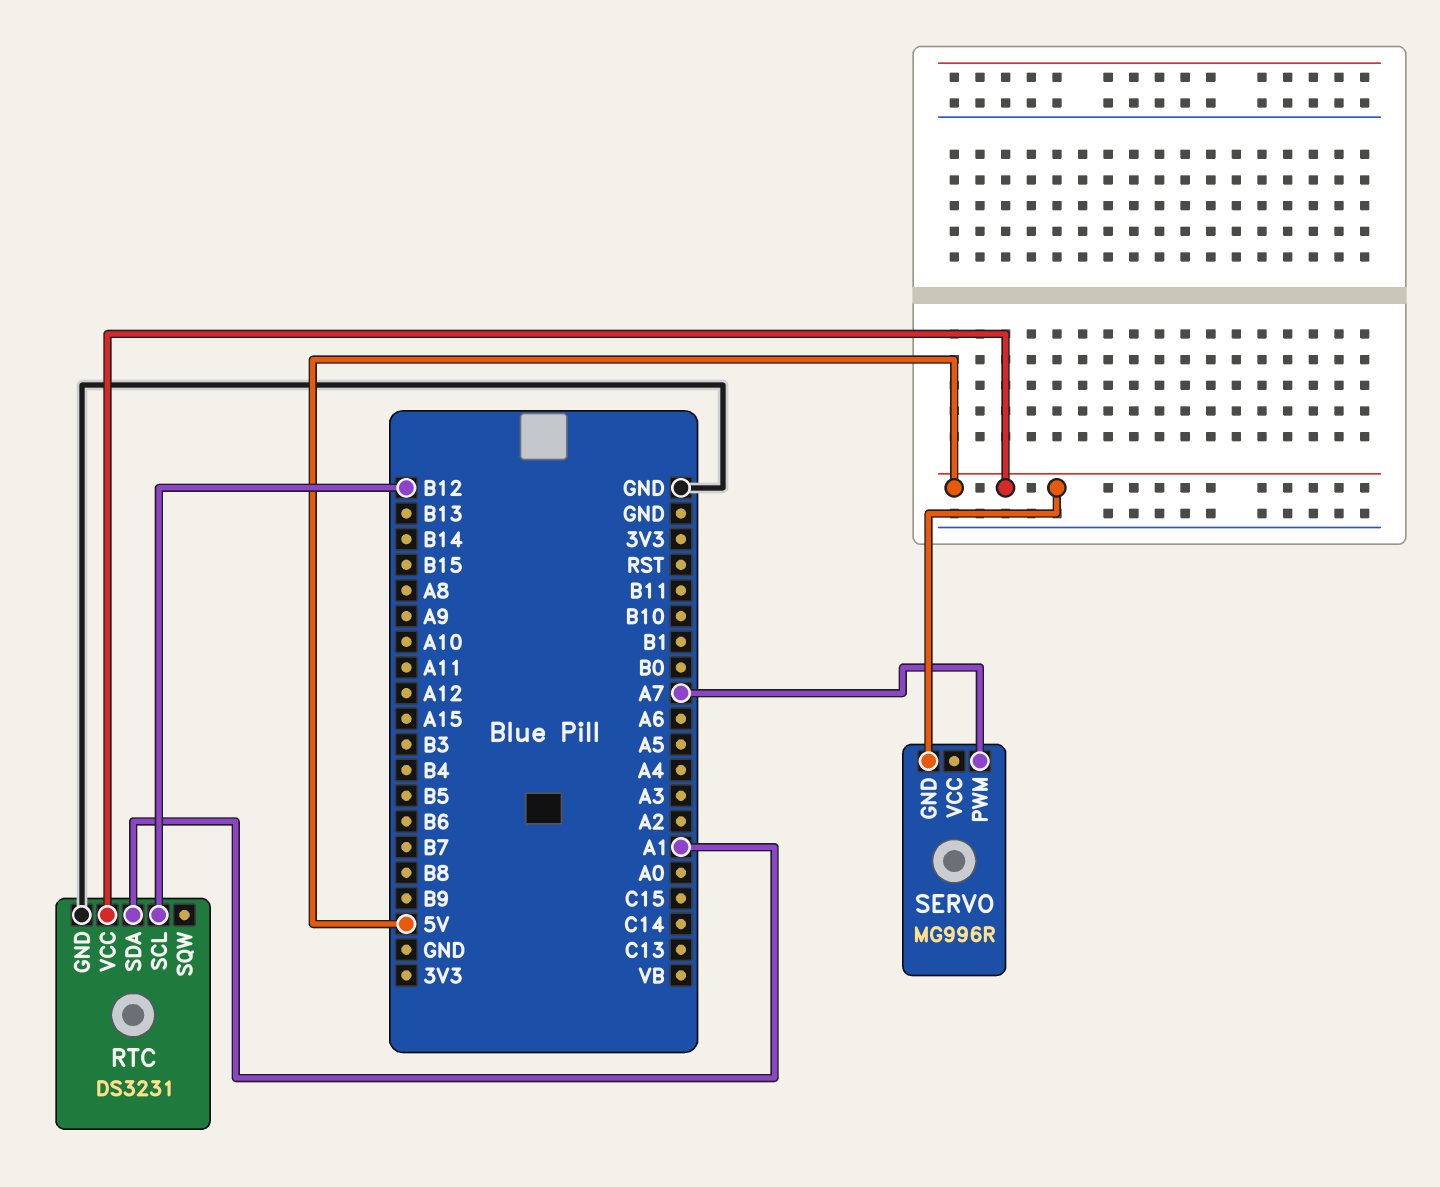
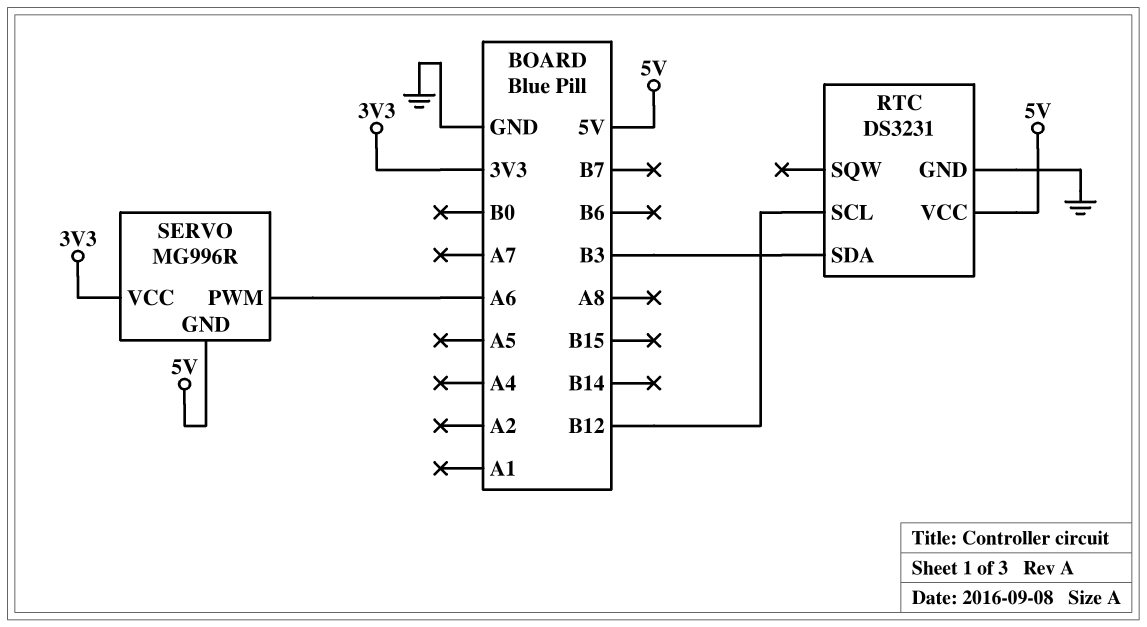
RTC pin SDA: A1 -> B3
SERVO pin PWM: A7 -> A6
SERVO pin VCC: none -> 3V3

